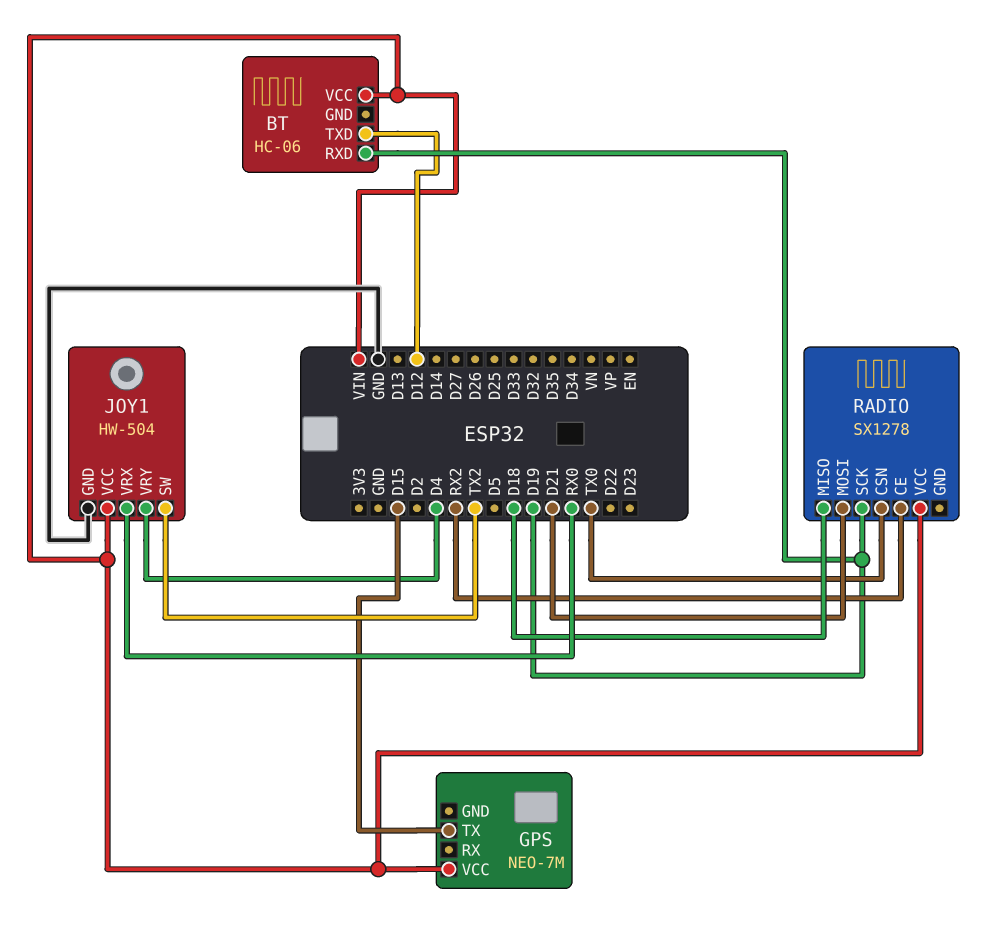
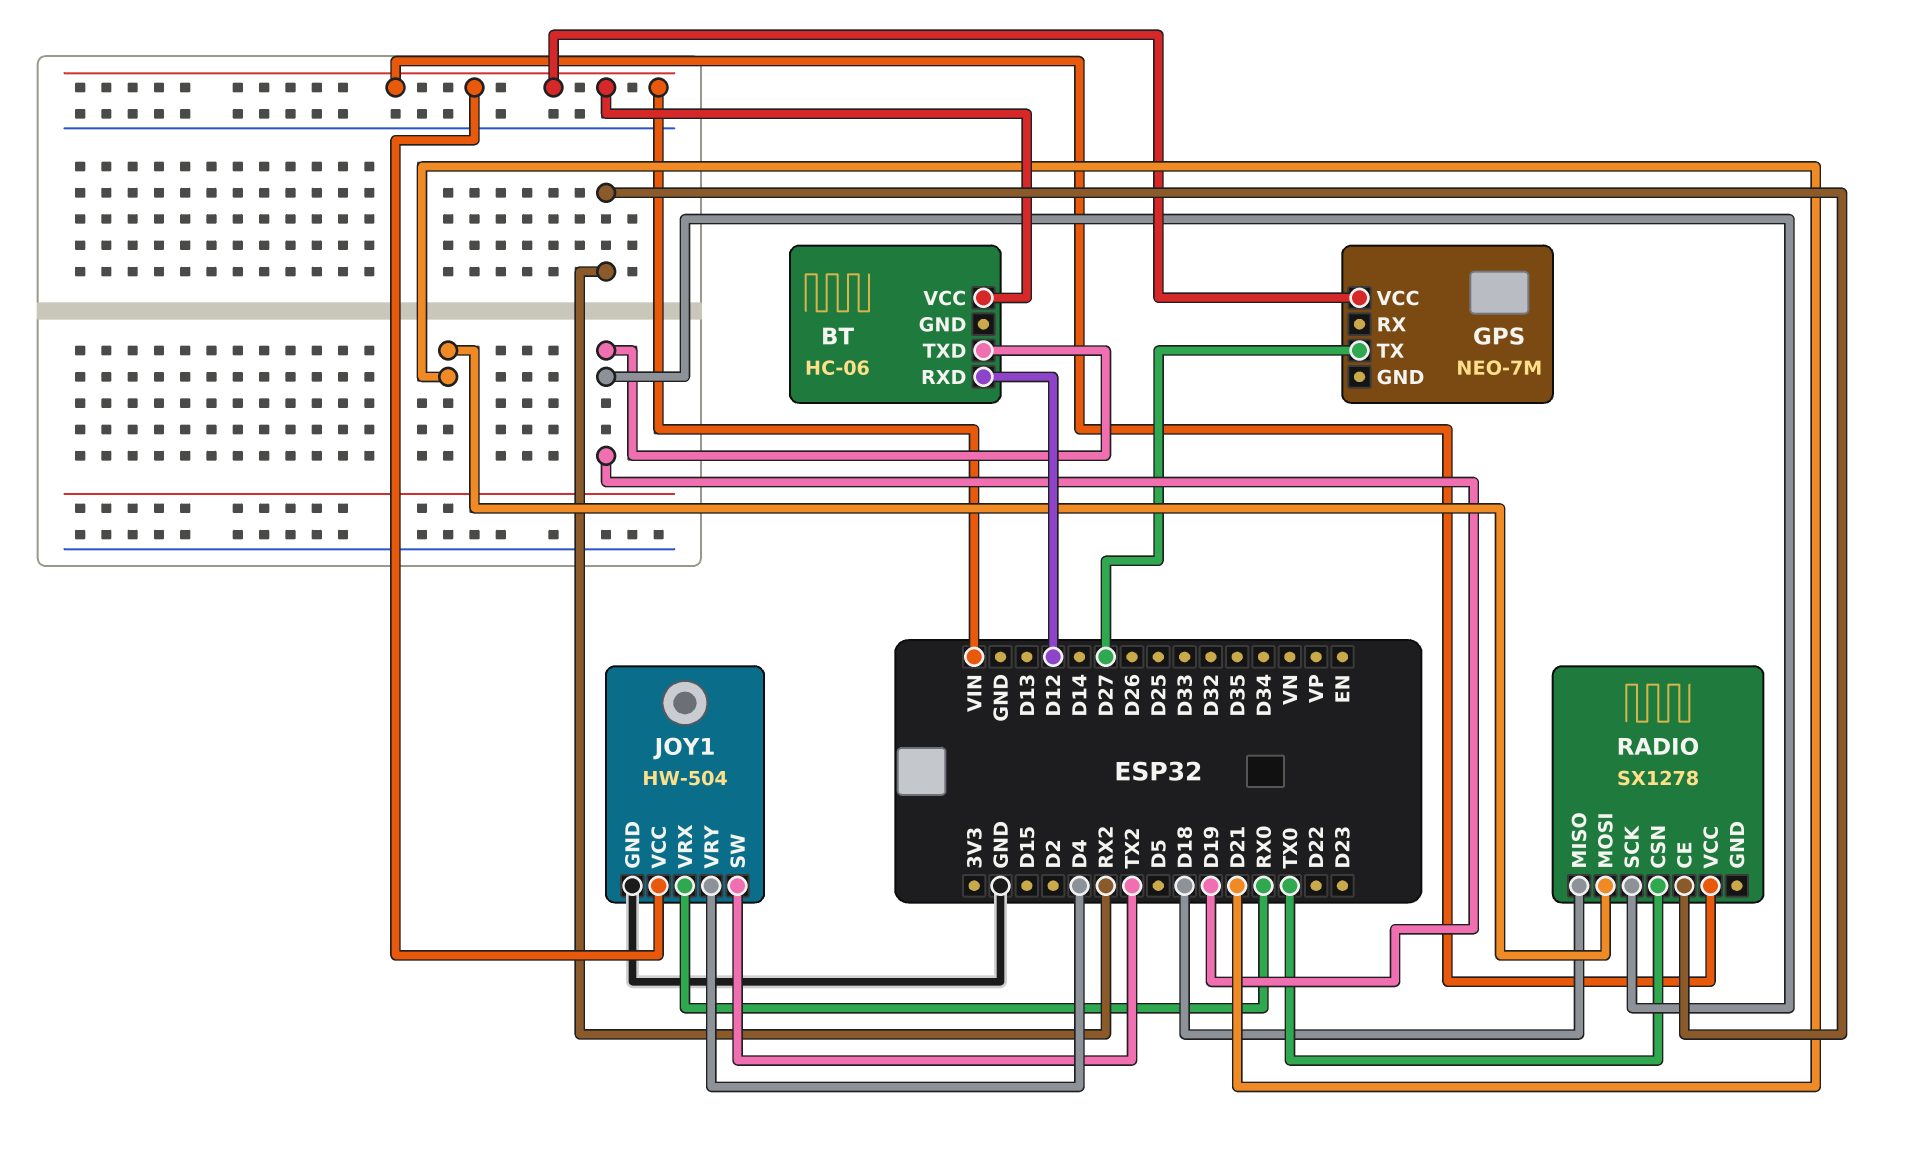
BT pin RXD: D19 -> D12
BT pin TXD: D12 -> D19
GPS pin TX: D15 -> D27

